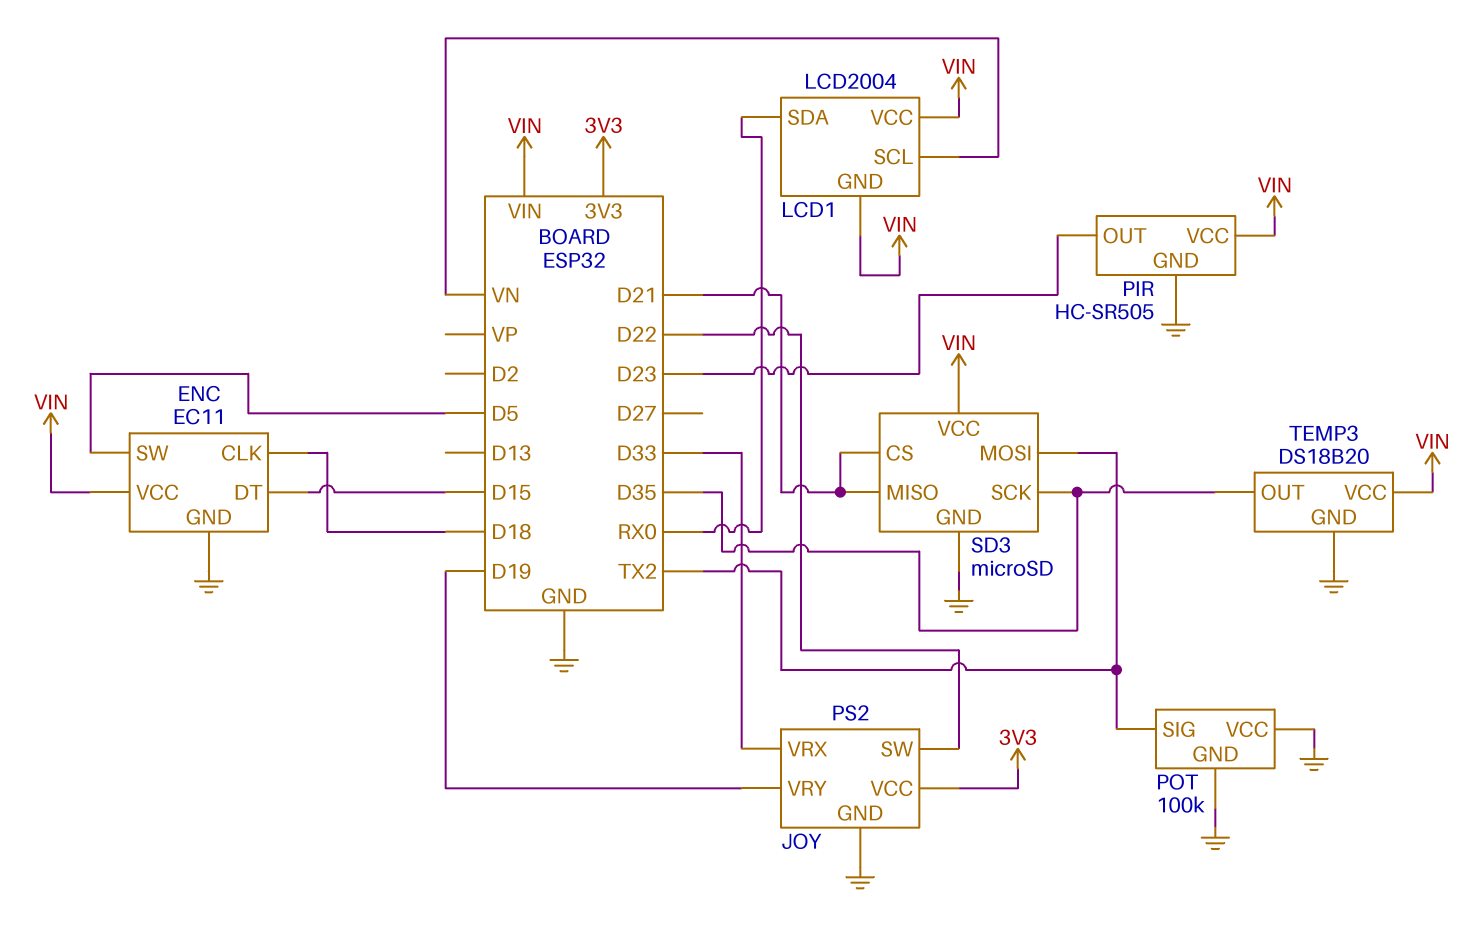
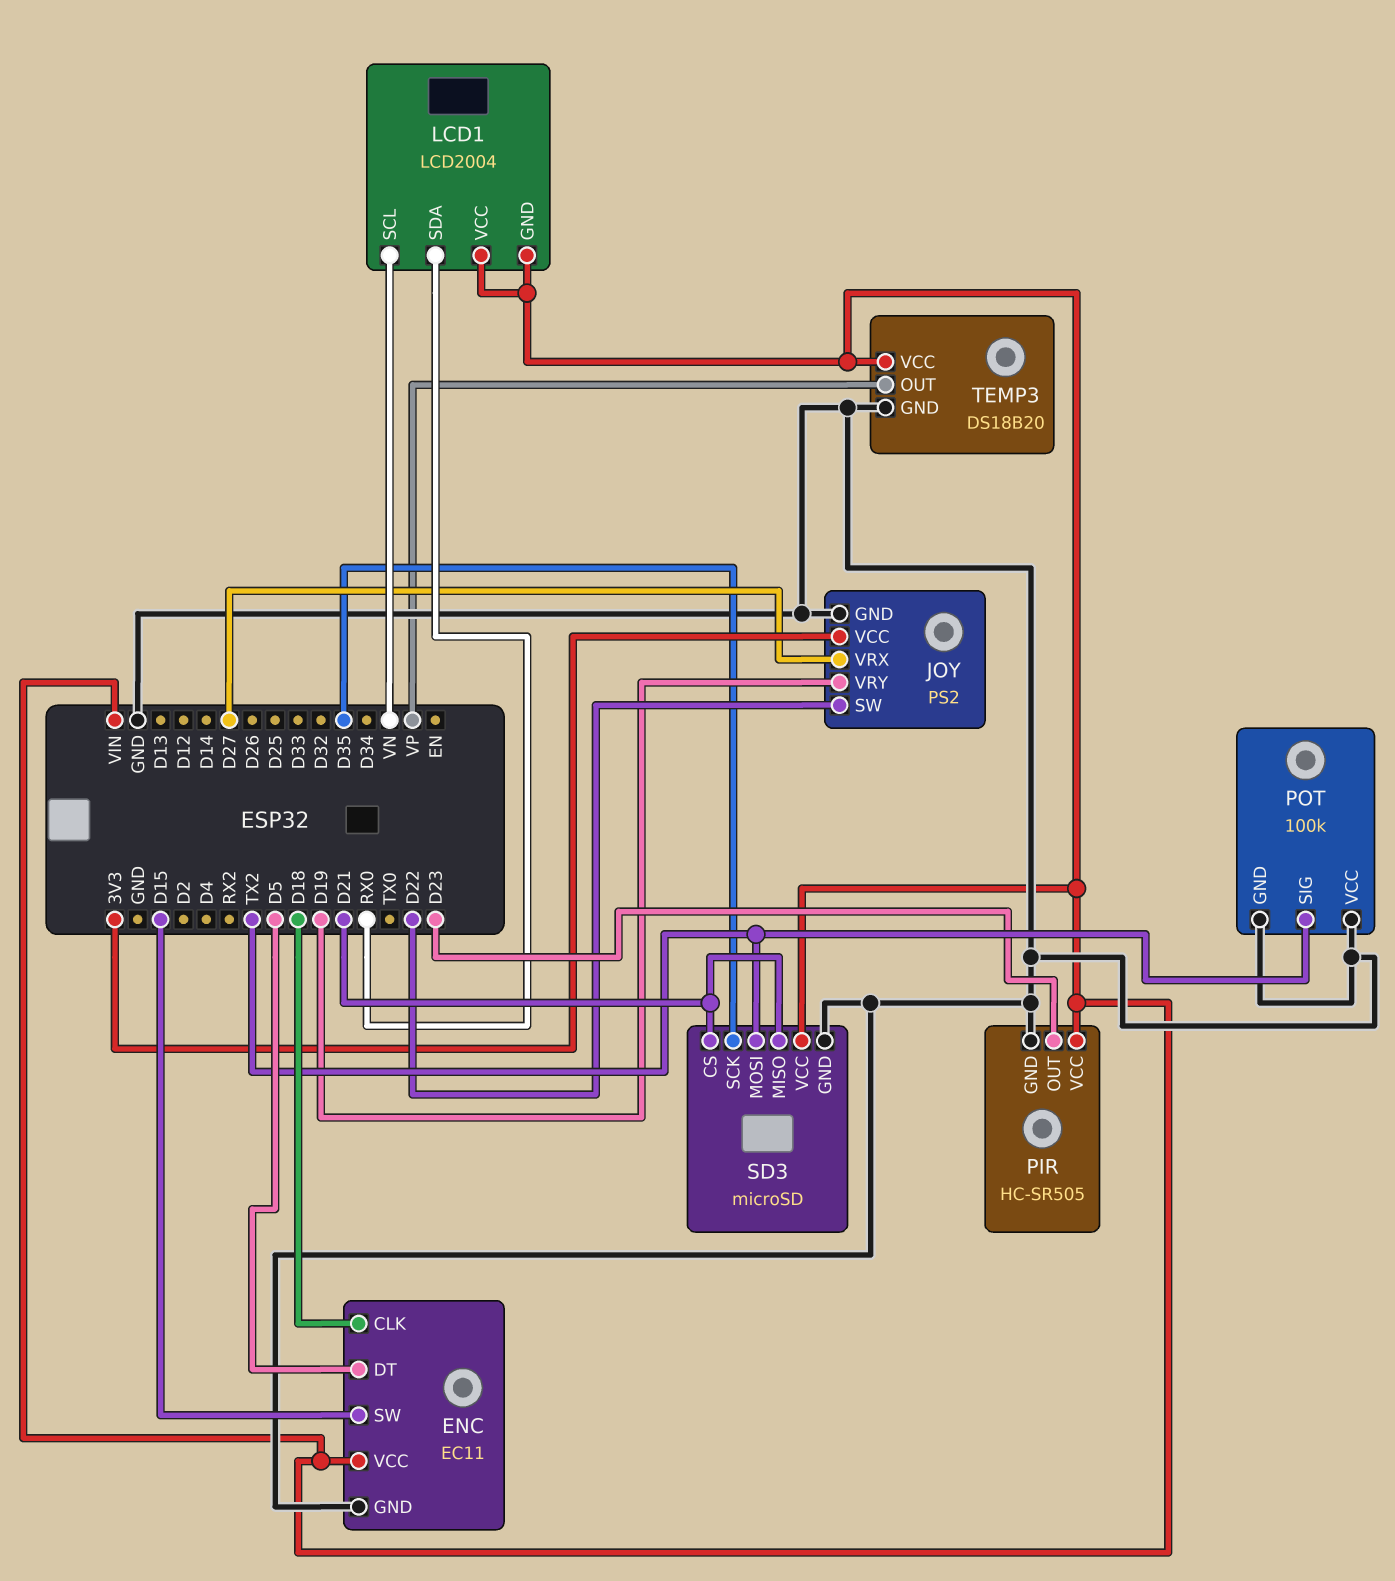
ENC pin DT: D15 -> D5
ENC pin SW: D5 -> D15
JOY pin VRX: D33 -> D27
TEMP3 pin OUT: D35 -> VP

